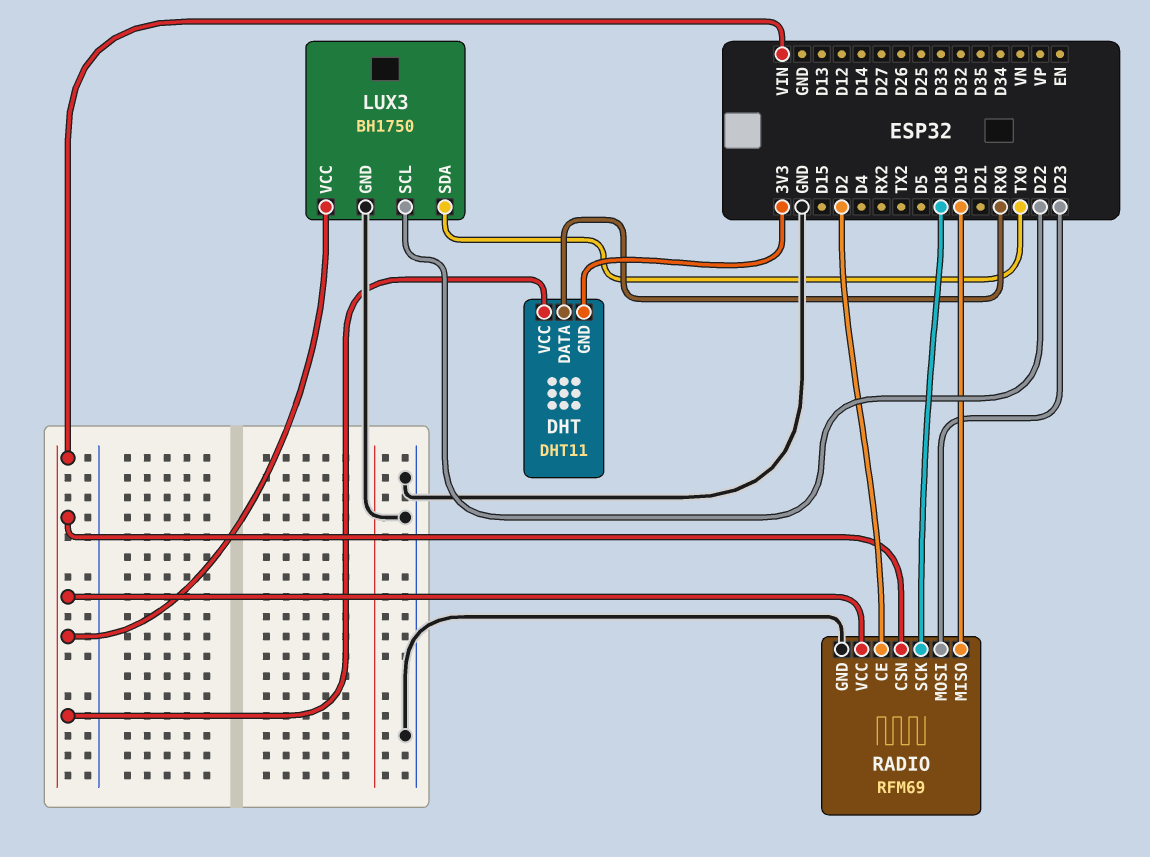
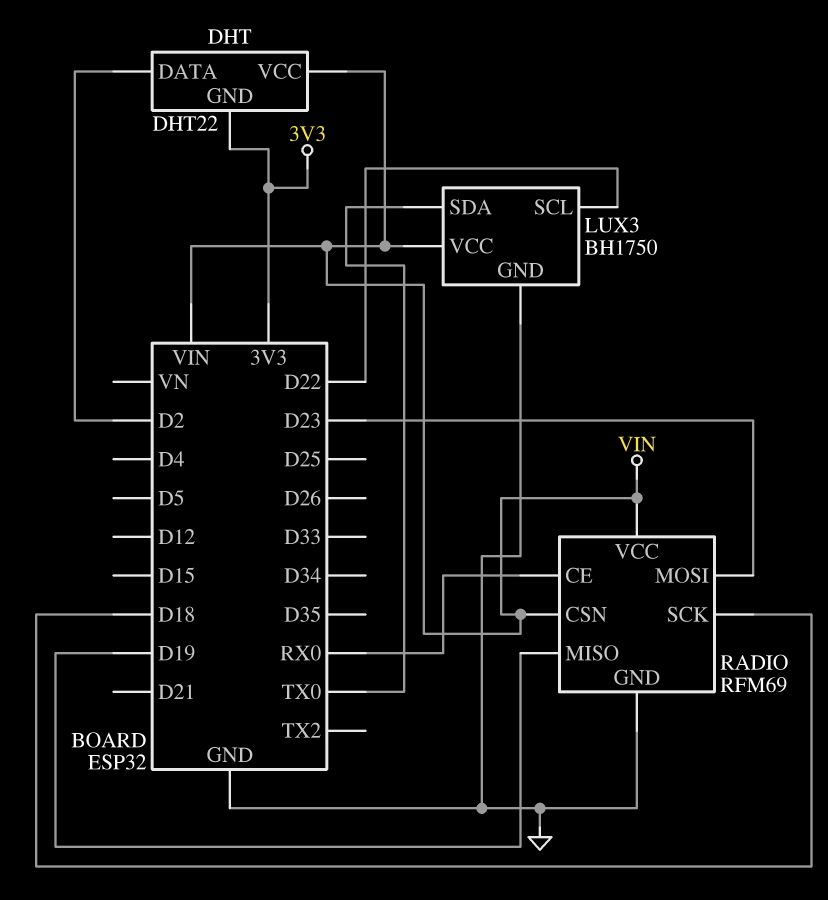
DHT: DHT11 -> DHT22
DHT pin DATA: RX0 -> D2
RADIO pin CE: D2 -> RX0

